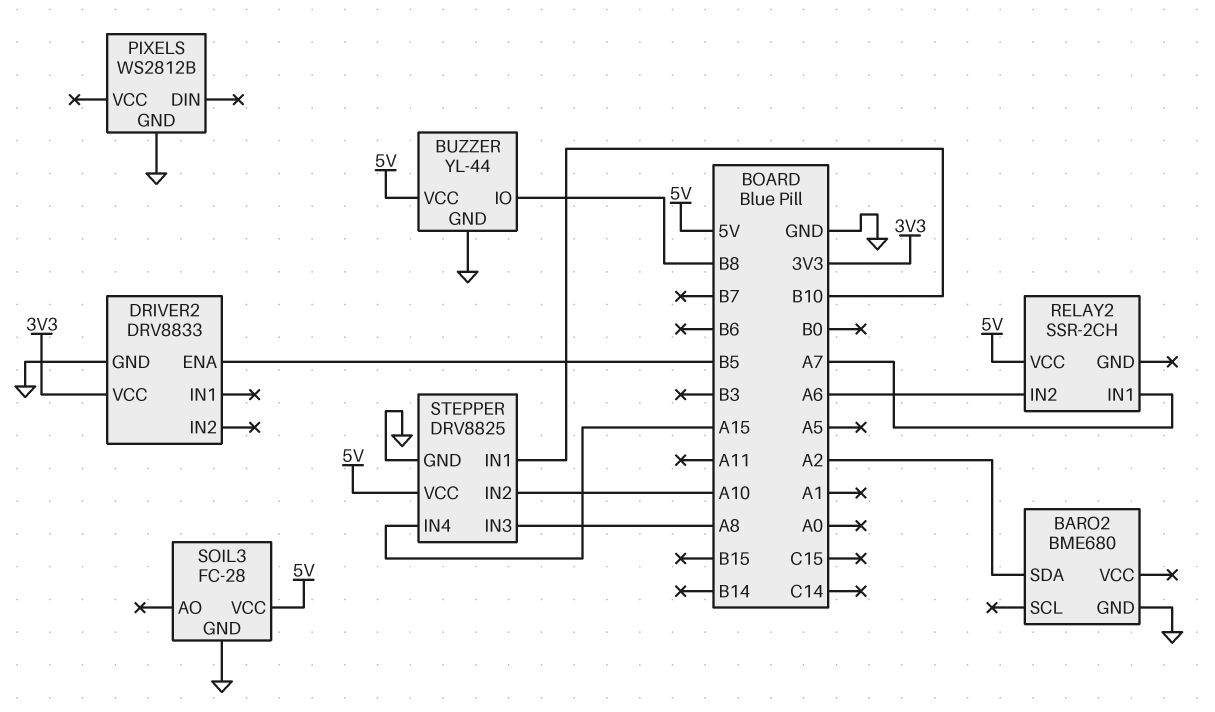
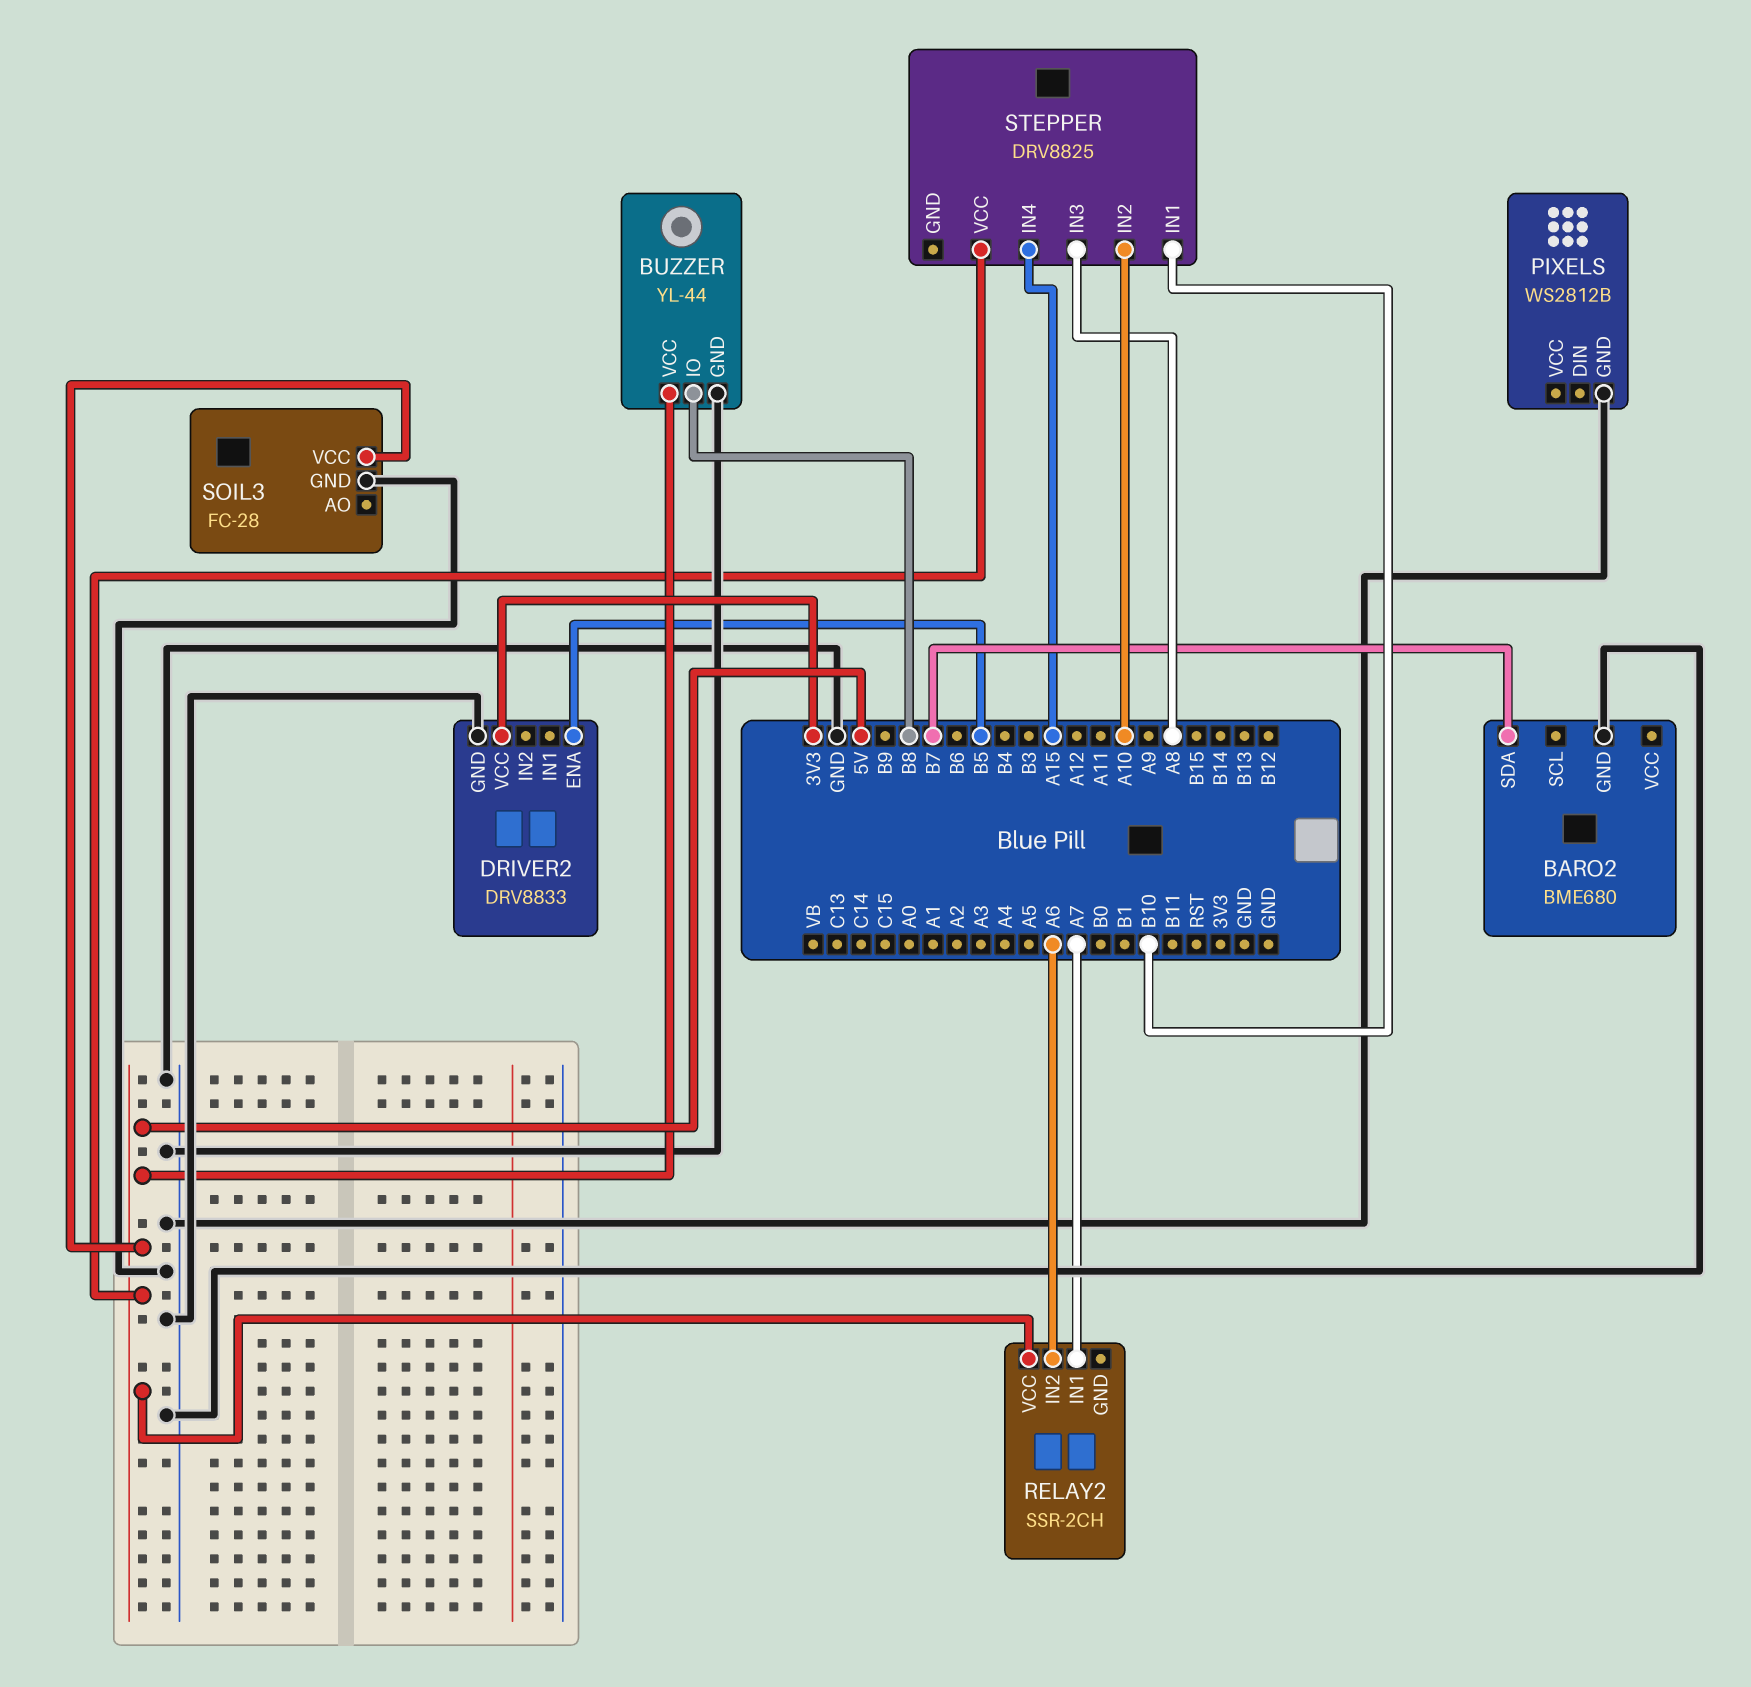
BARO2 pin SDA: A2 -> B7
STEPPER pin GND: GND -> none

